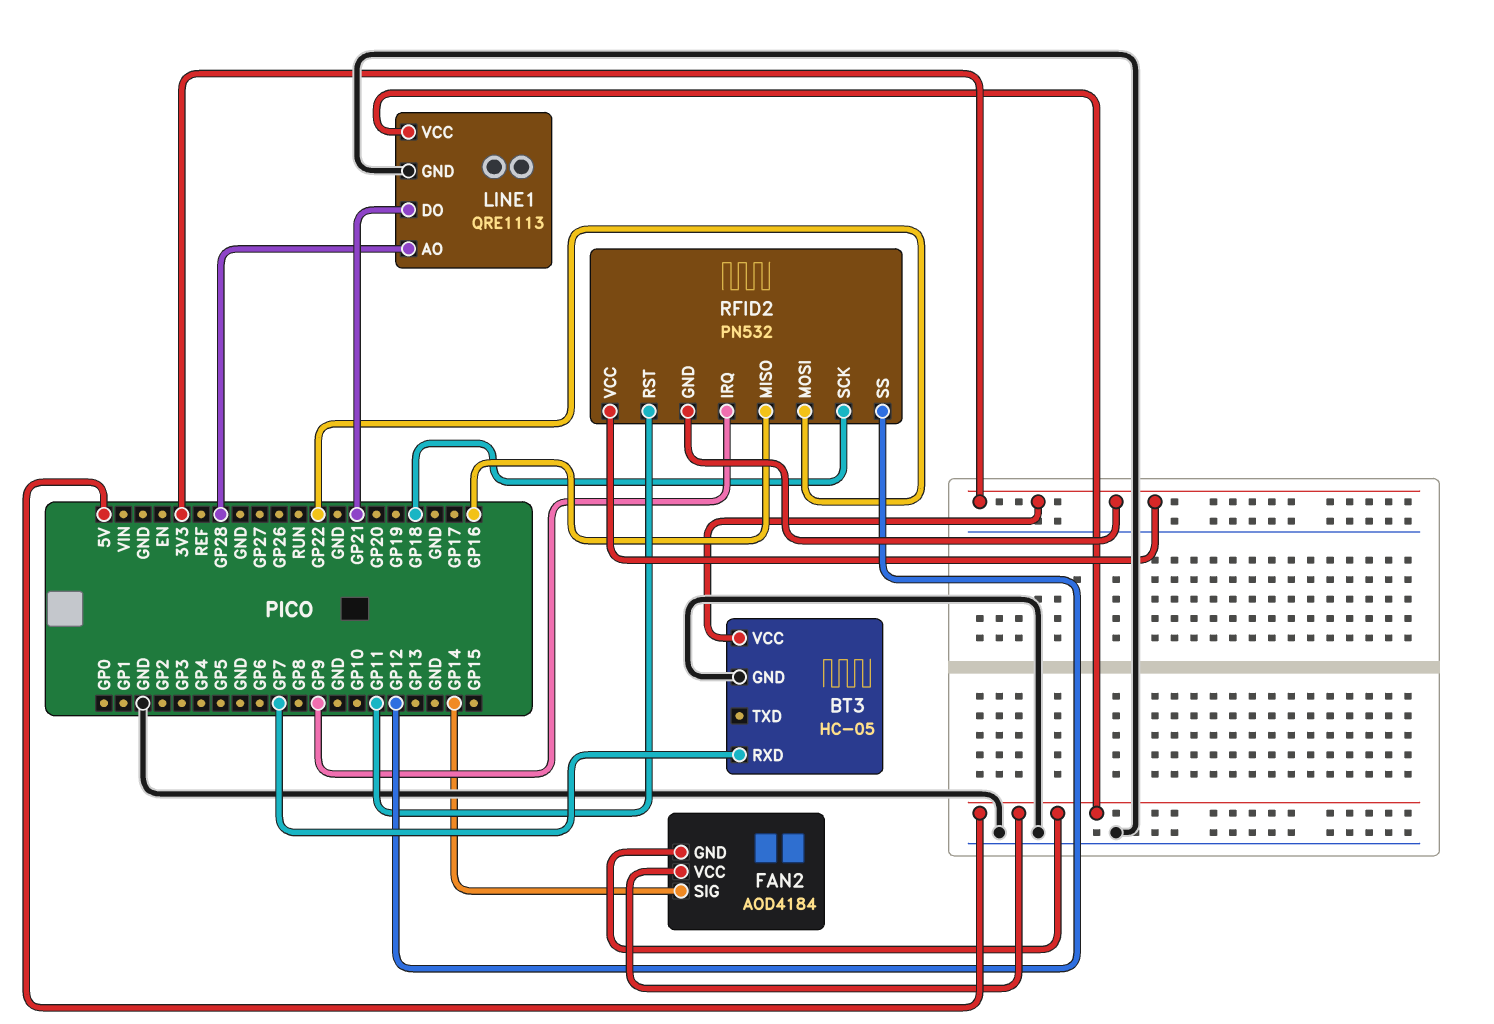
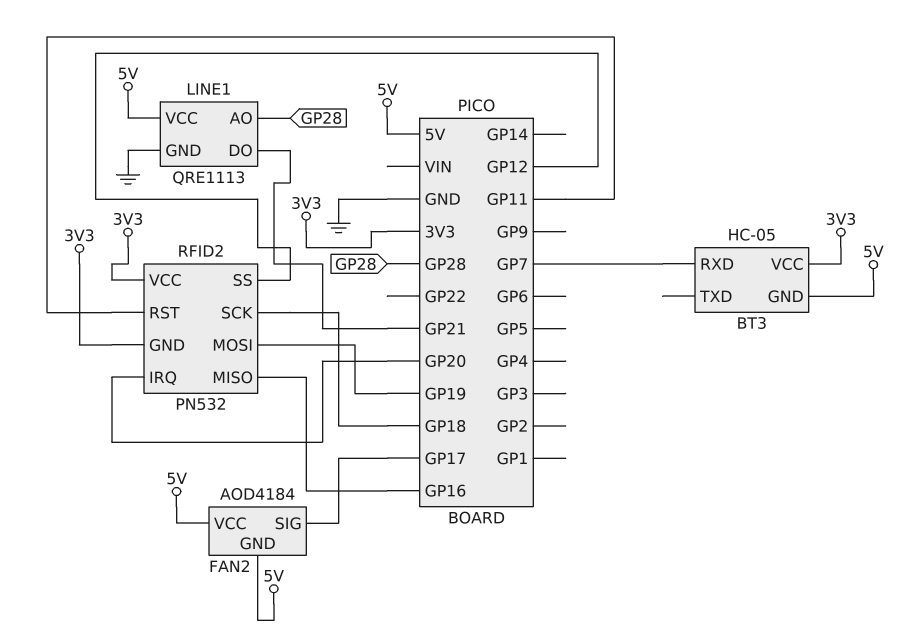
BT3 pin GND: GND -> 5V
FAN2 pin SIG: GP14 -> GP17
RFID2 pin IRQ: GP9 -> GP20
RFID2 pin MOSI: GP22 -> GP19

